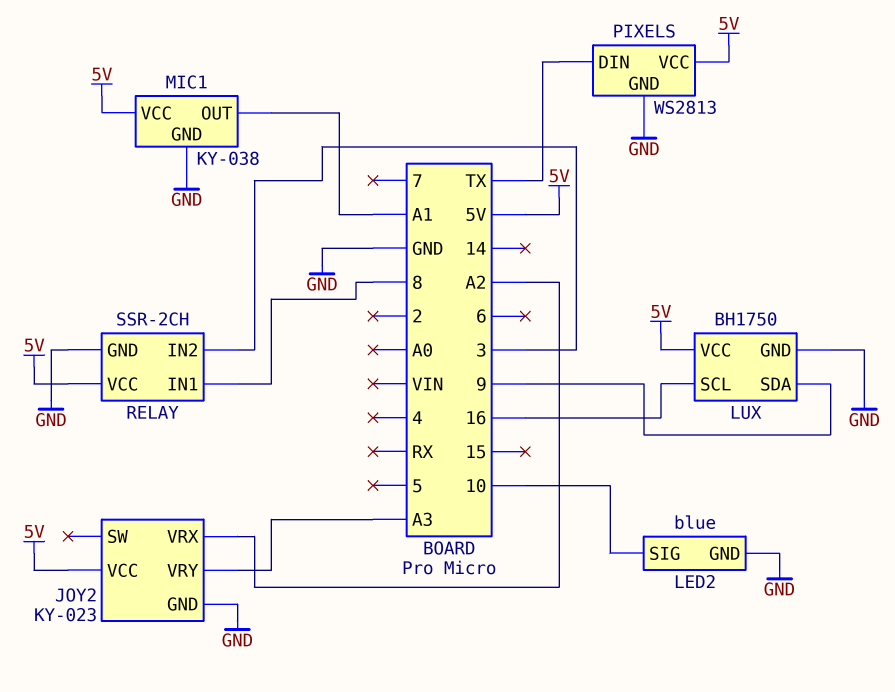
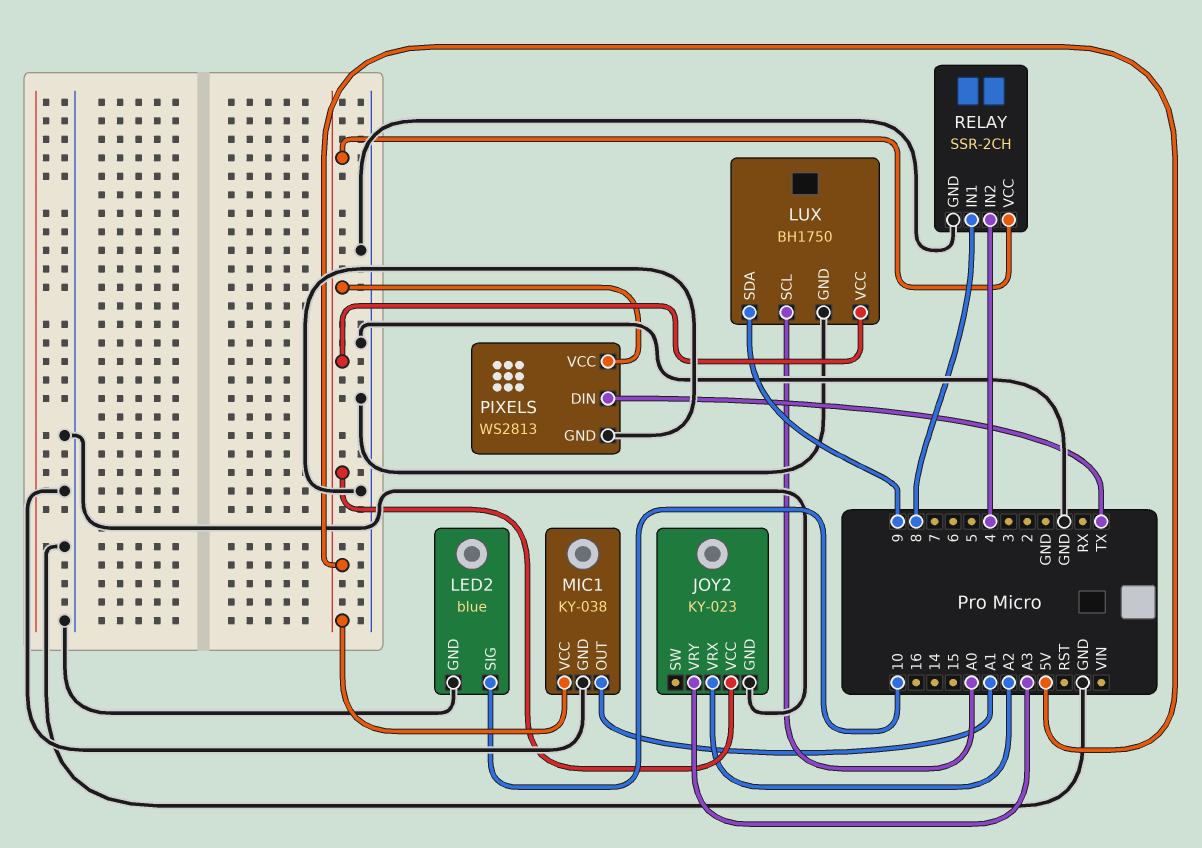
LUX pin SCL: 16 -> A0
RELAY pin IN2: 3 -> 4

